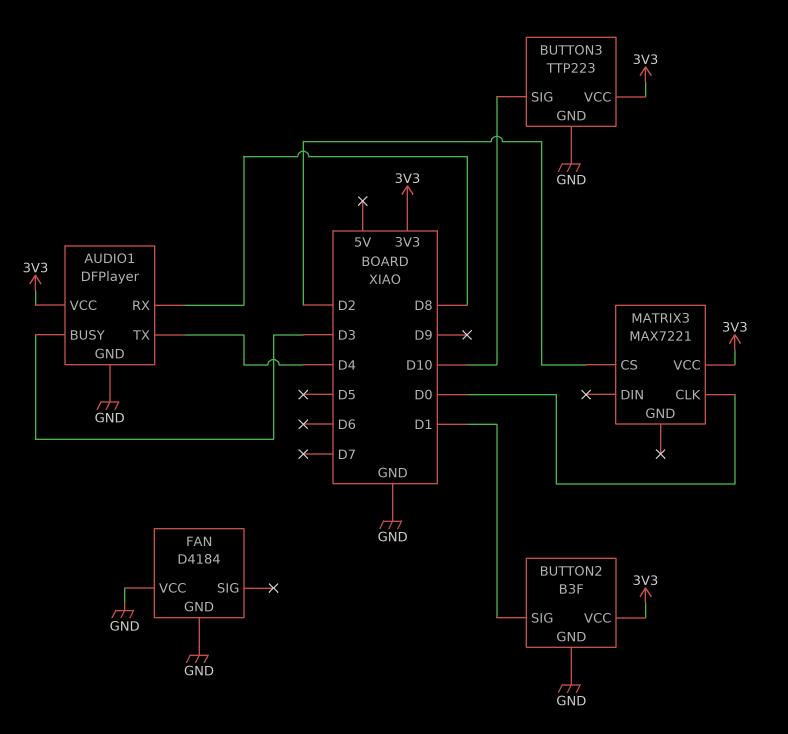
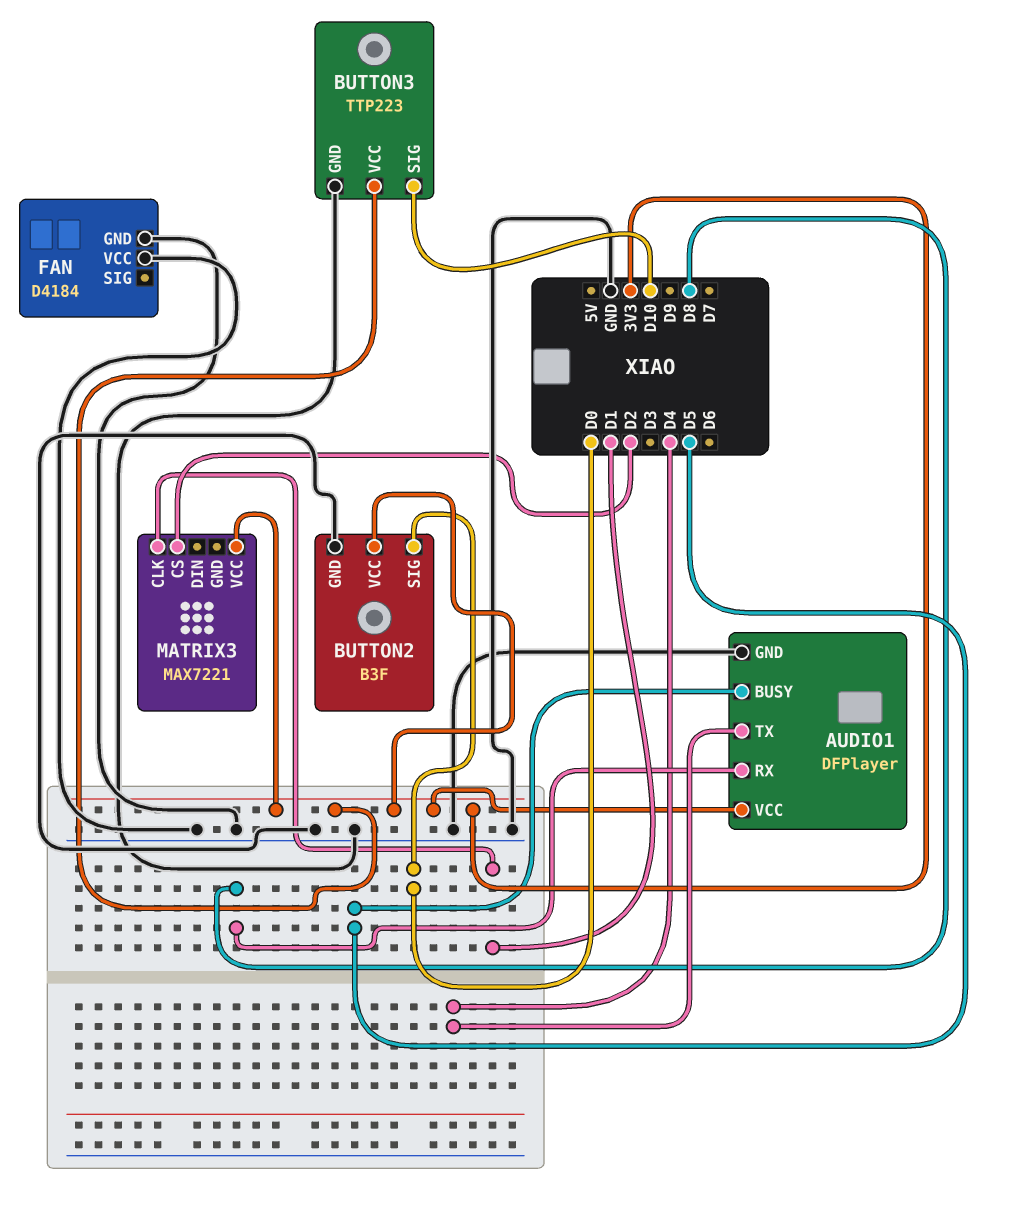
AUDIO1 pin BUSY: D3 -> D5
BUTTON2 pin SIG: D1 -> D0
MATRIX3 pin CLK: D0 -> D1

